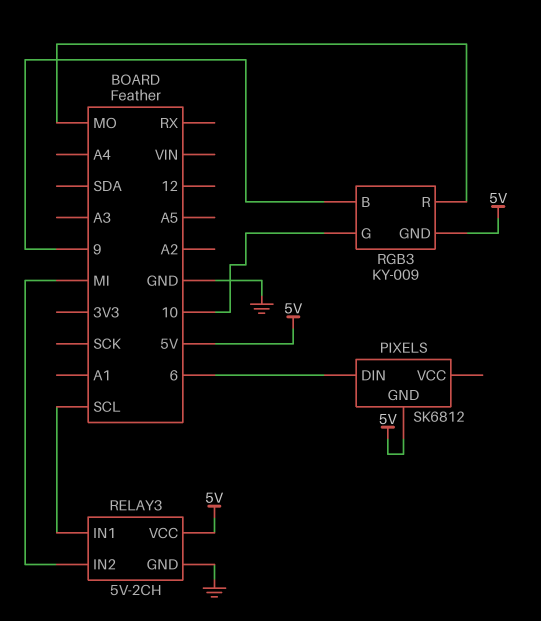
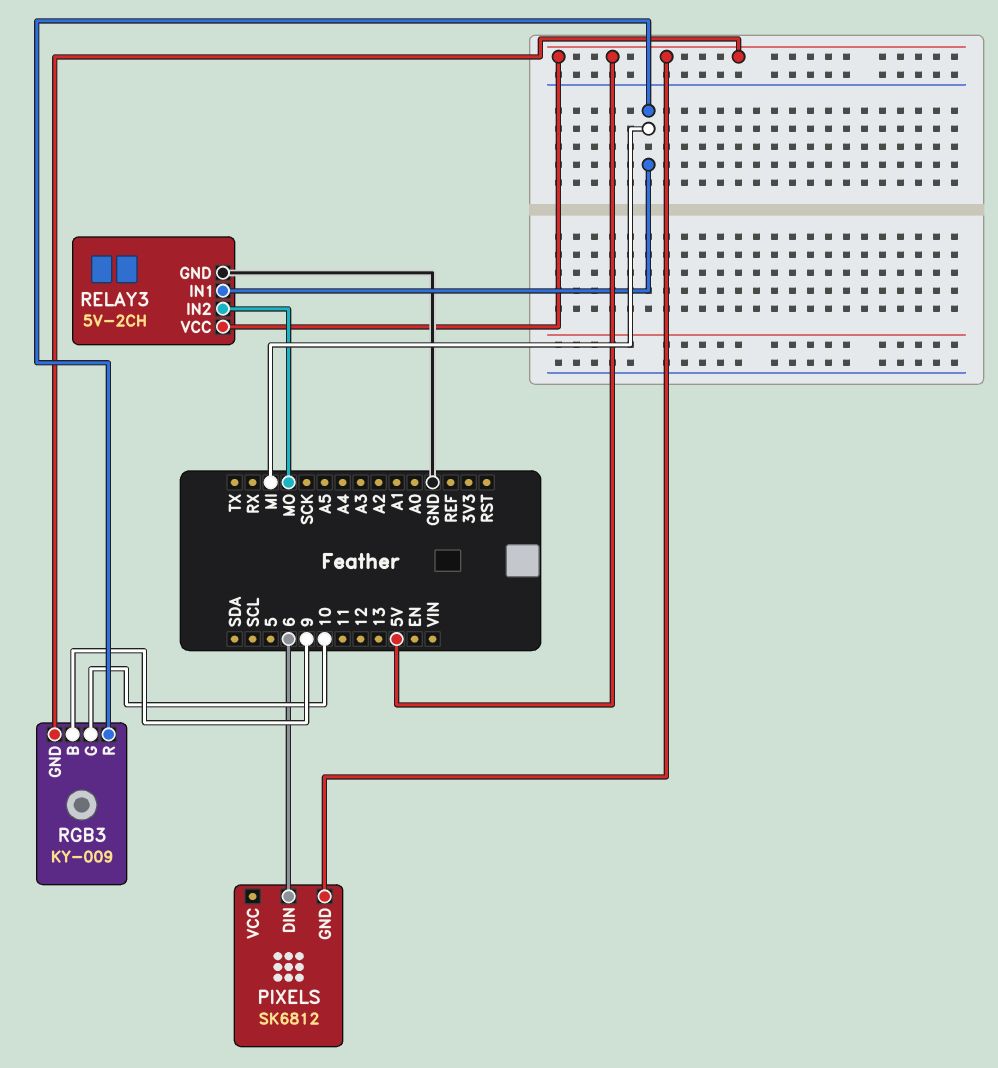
RELAY3 pin IN1: SCL -> MI
RELAY3 pin IN2: MI -> MO
RGB3 pin R: MO -> MI

